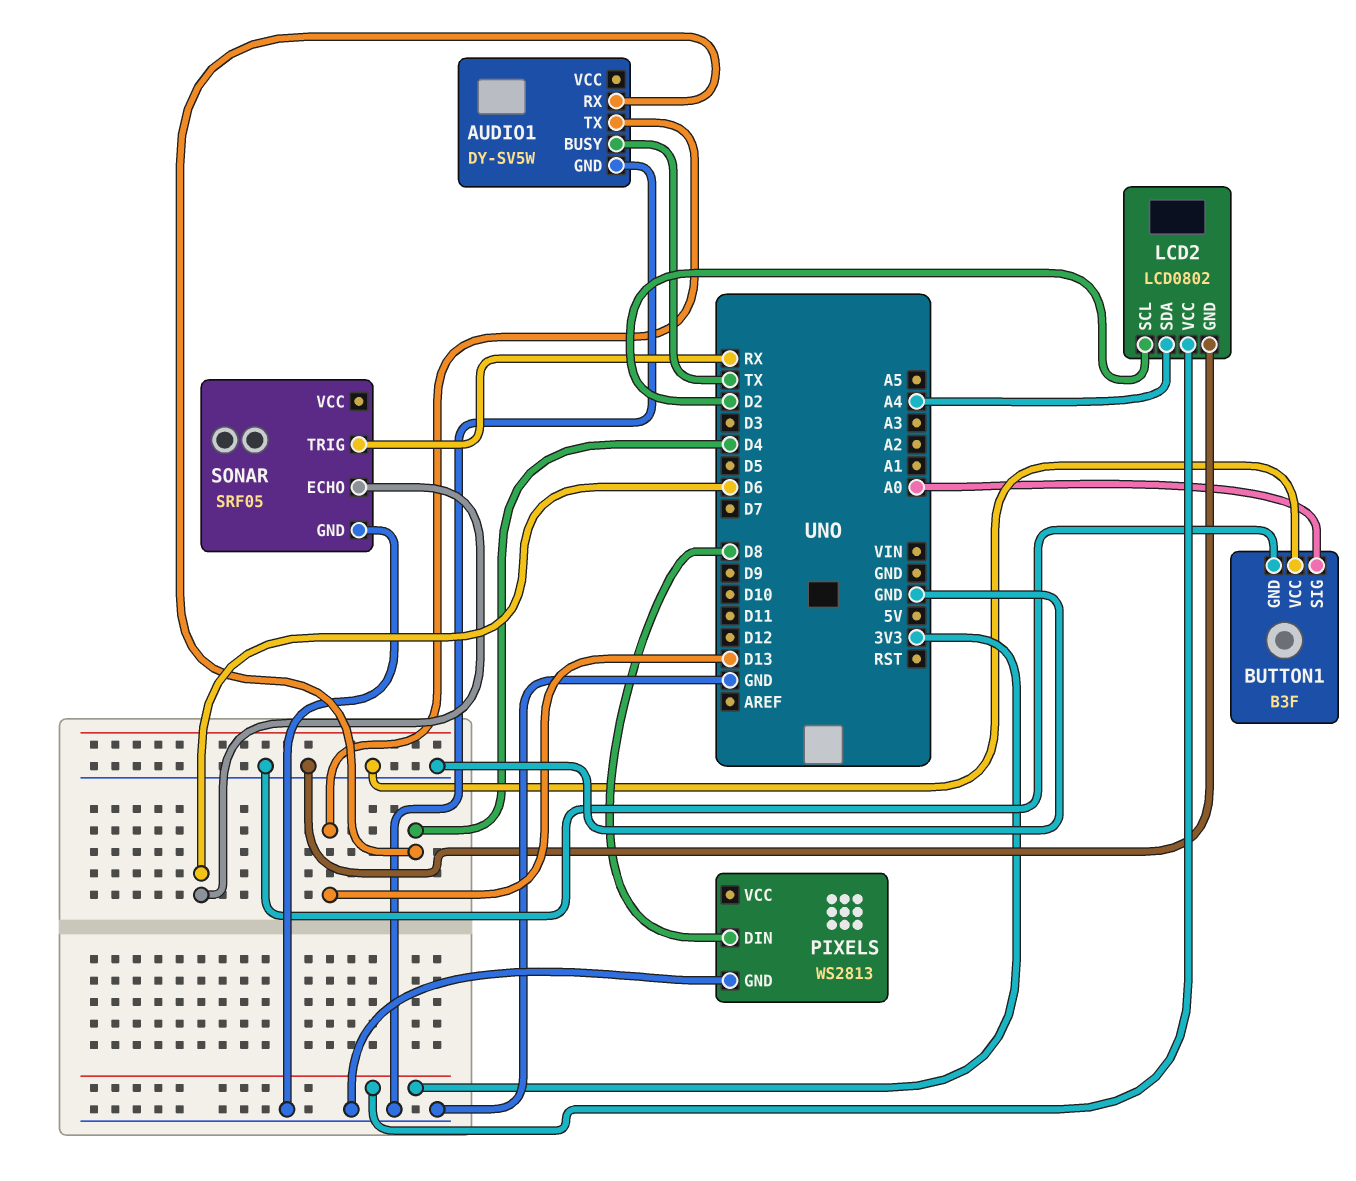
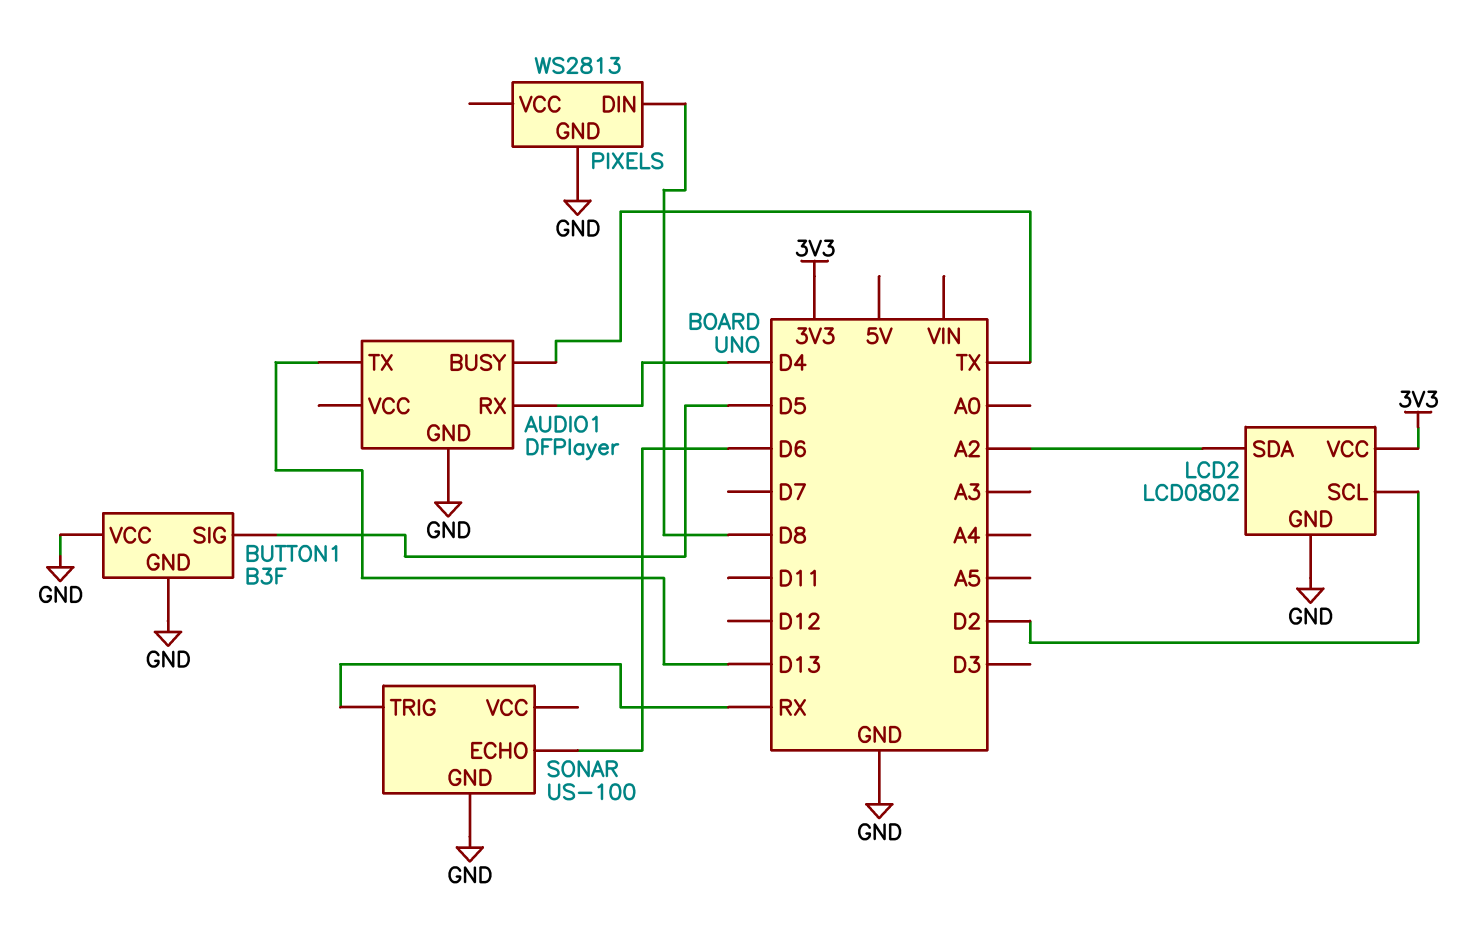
AUDIO1: DY-SV5W -> DFPlayer
BUTTON1 pin SIG: A0 -> D5
LCD2 pin SDA: A4 -> A2
SONAR: SRF05 -> US-100

